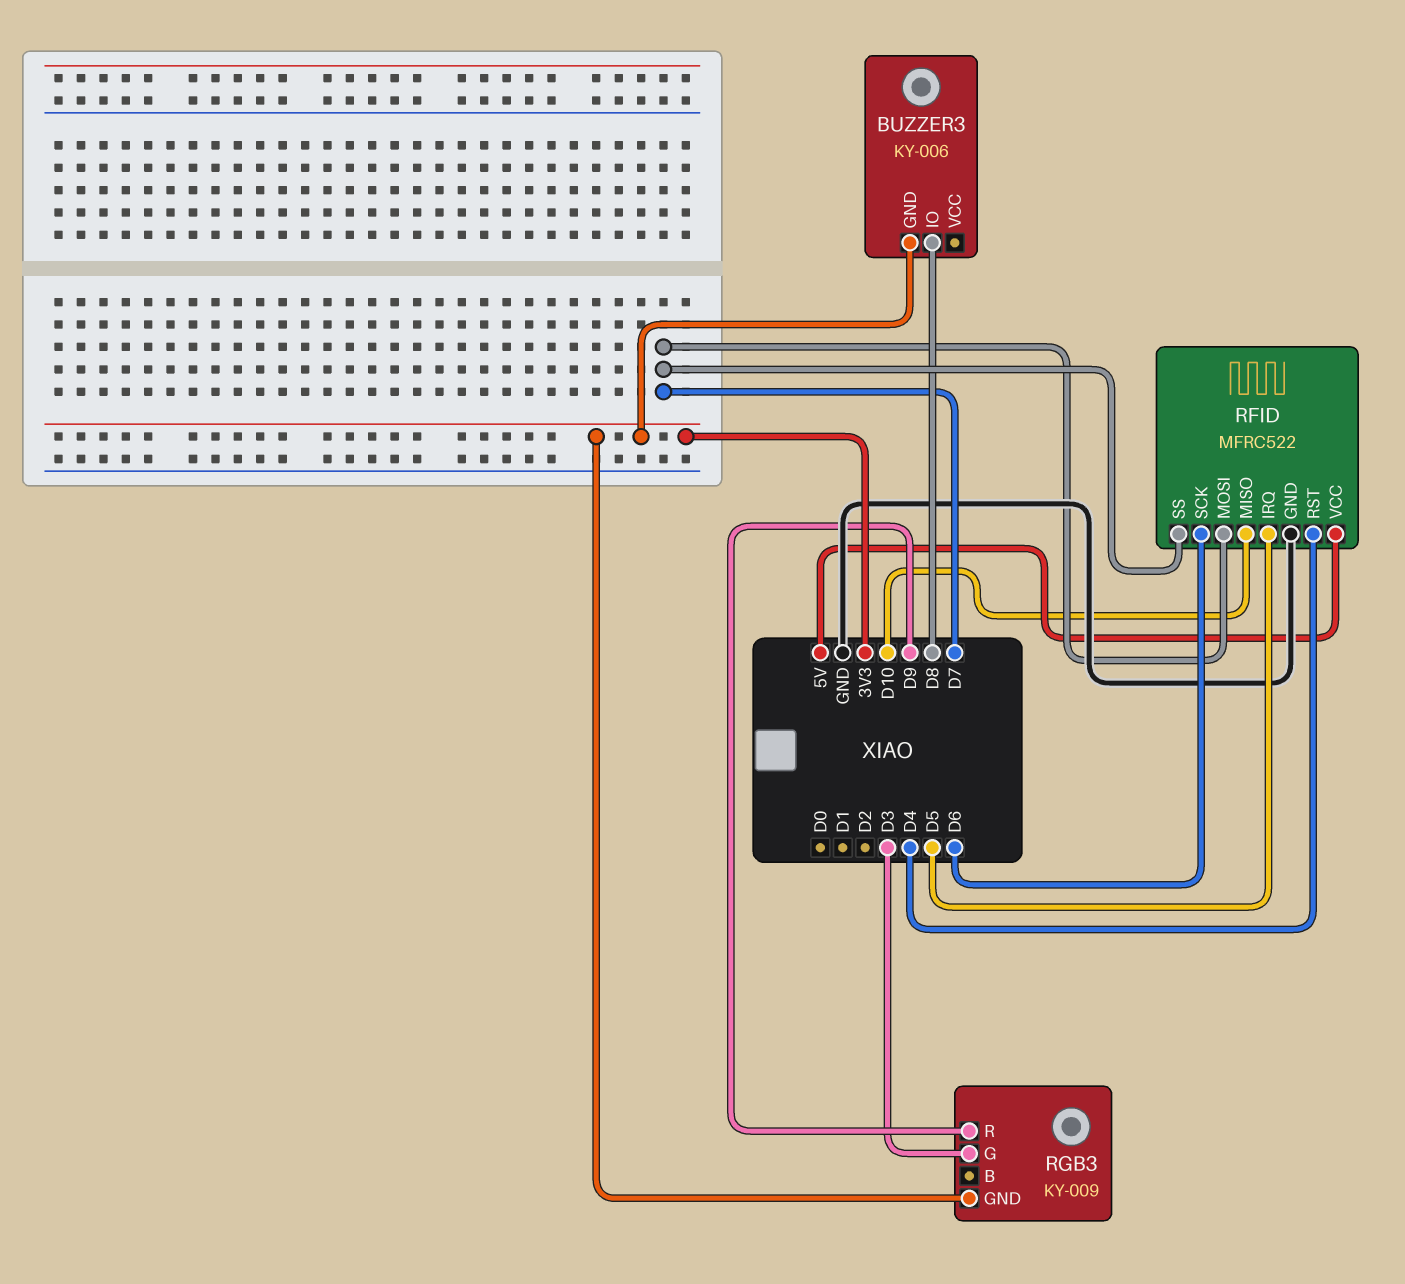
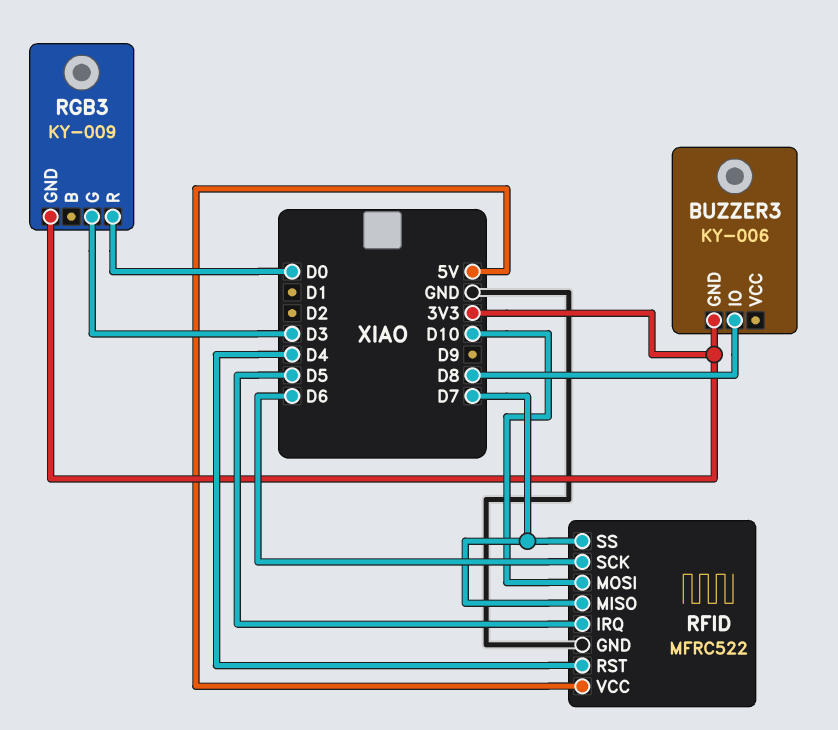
RFID pin MISO: D10 -> D7
RFID pin MOSI: D7 -> D10
RGB3 pin R: D9 -> D0

